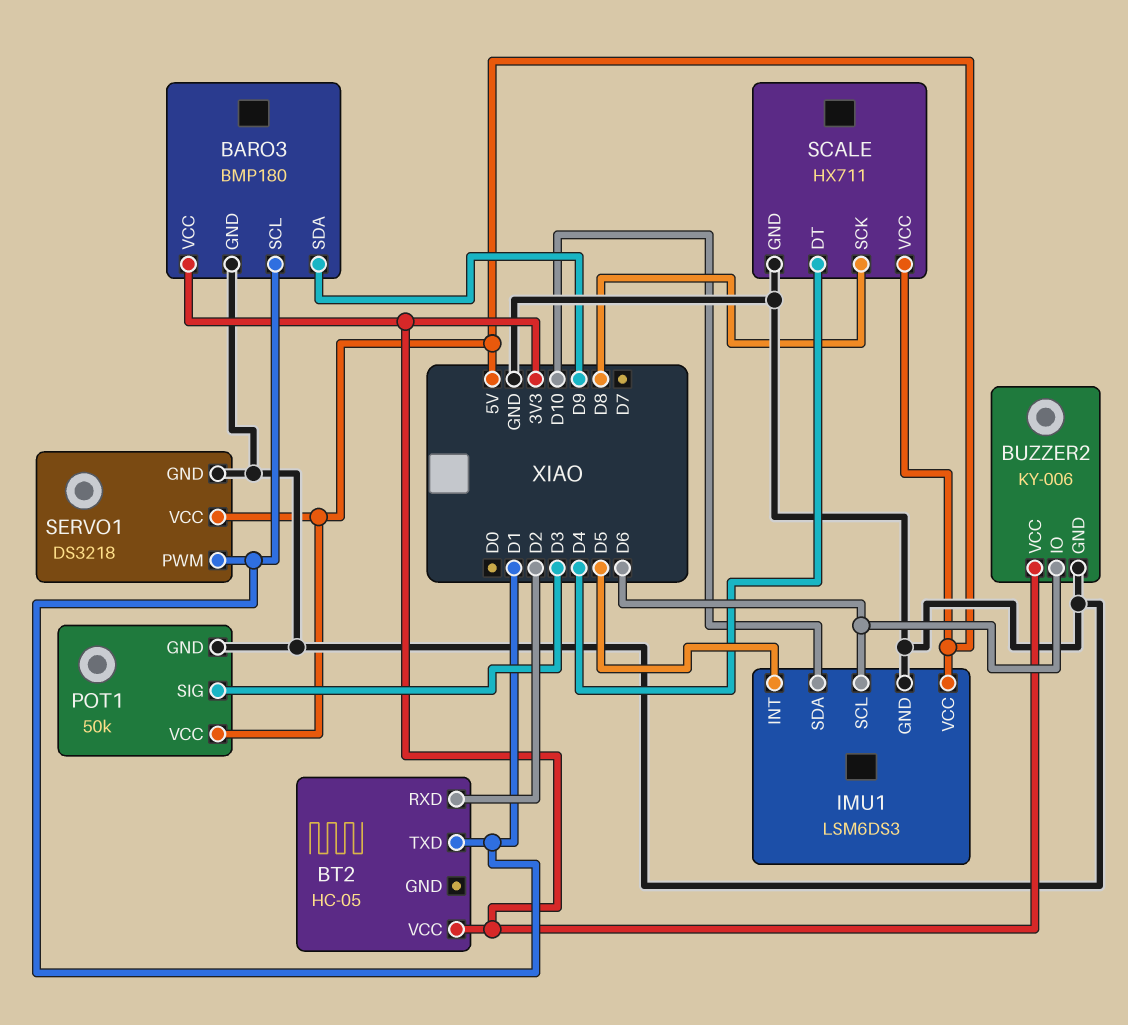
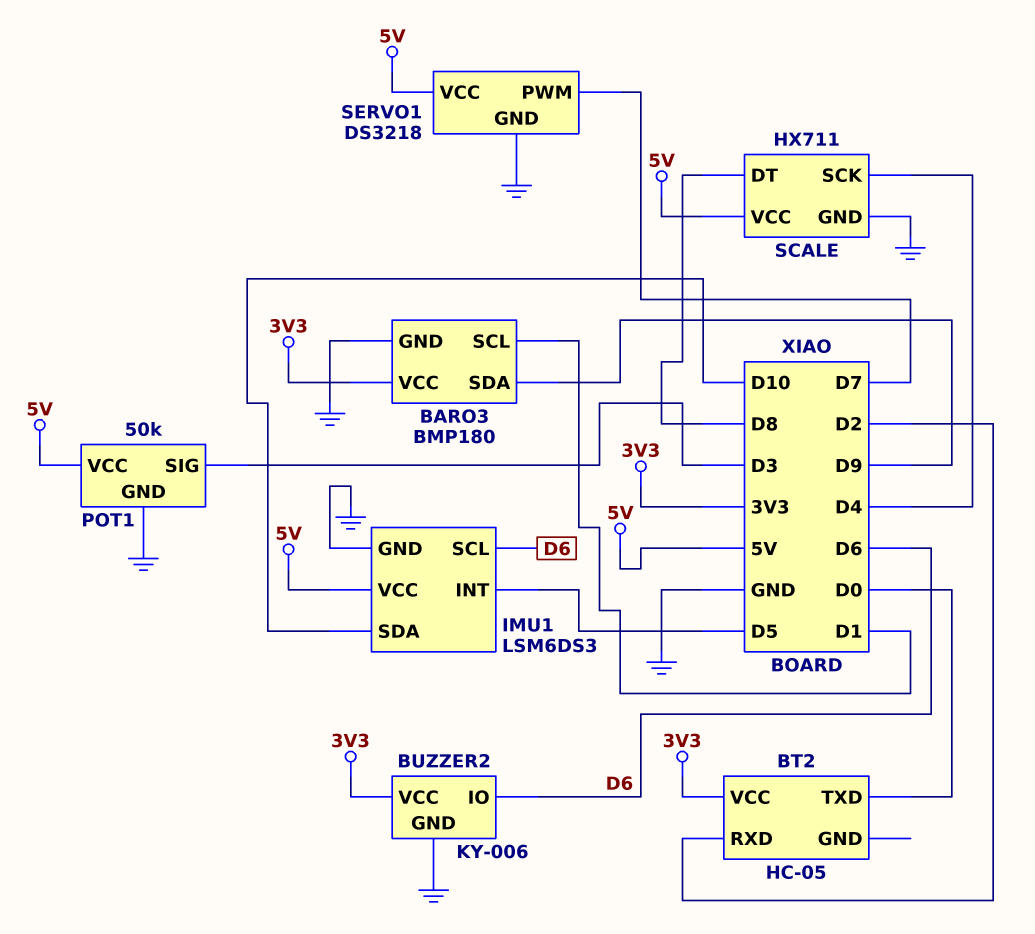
BT2 pin TXD: D1 -> D0
SCALE pin DT: D4 -> D8
SCALE pin SCK: D8 -> D4
SERVO1 pin PWM: D1 -> D7

